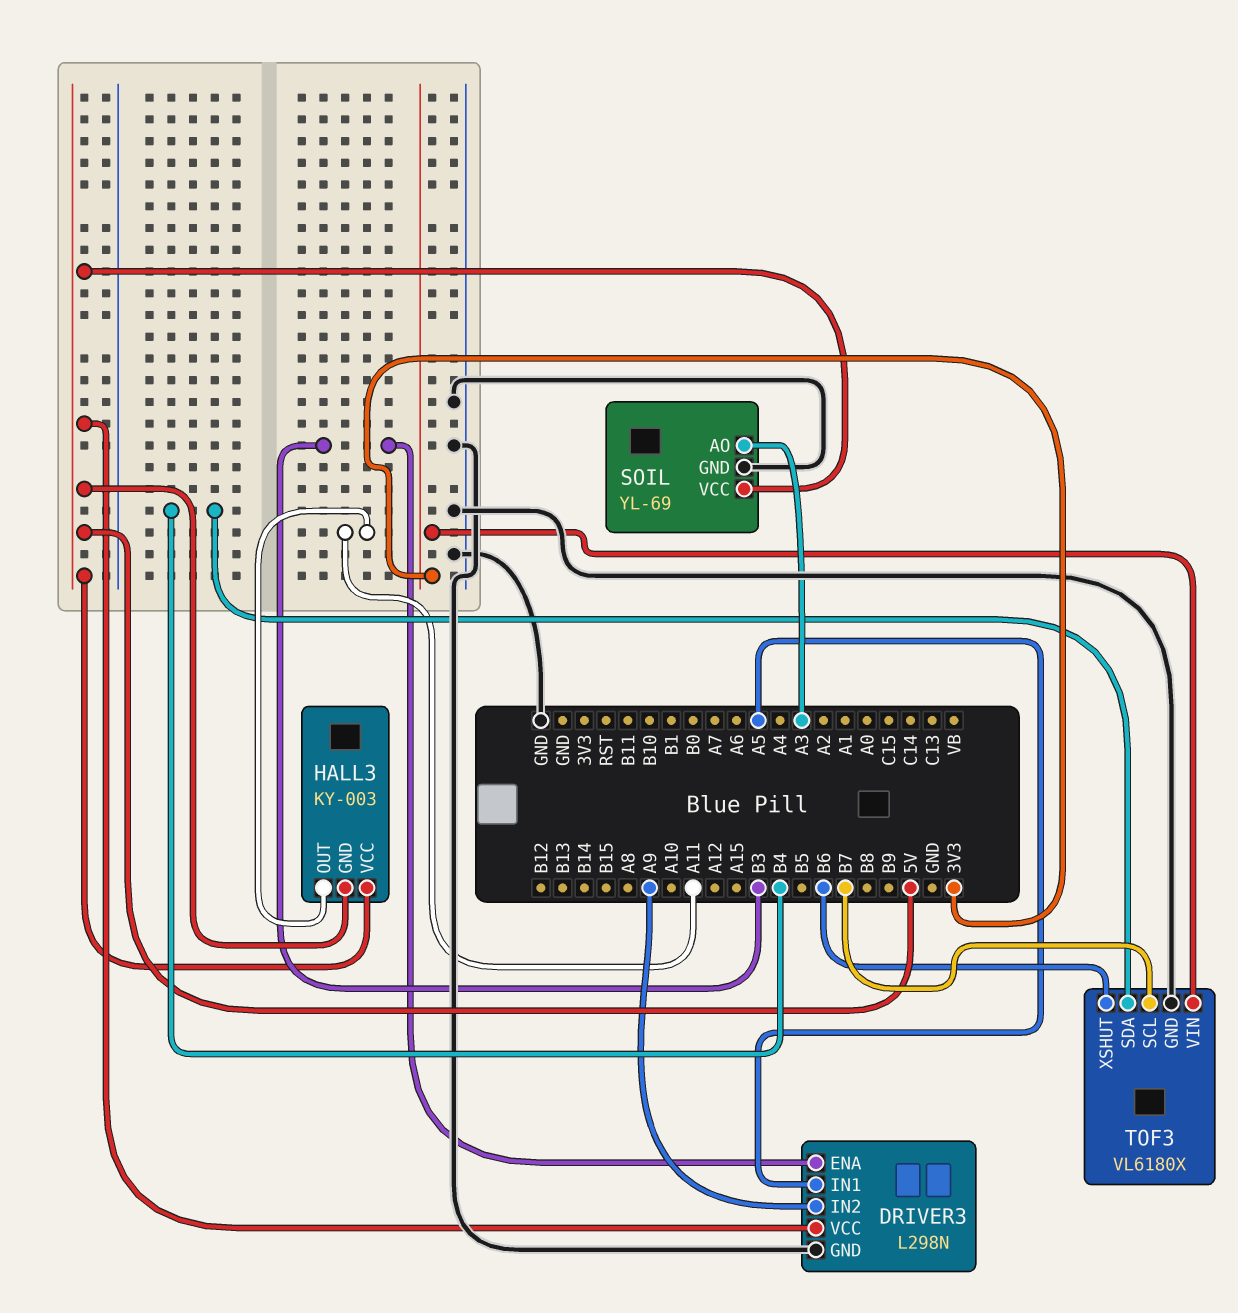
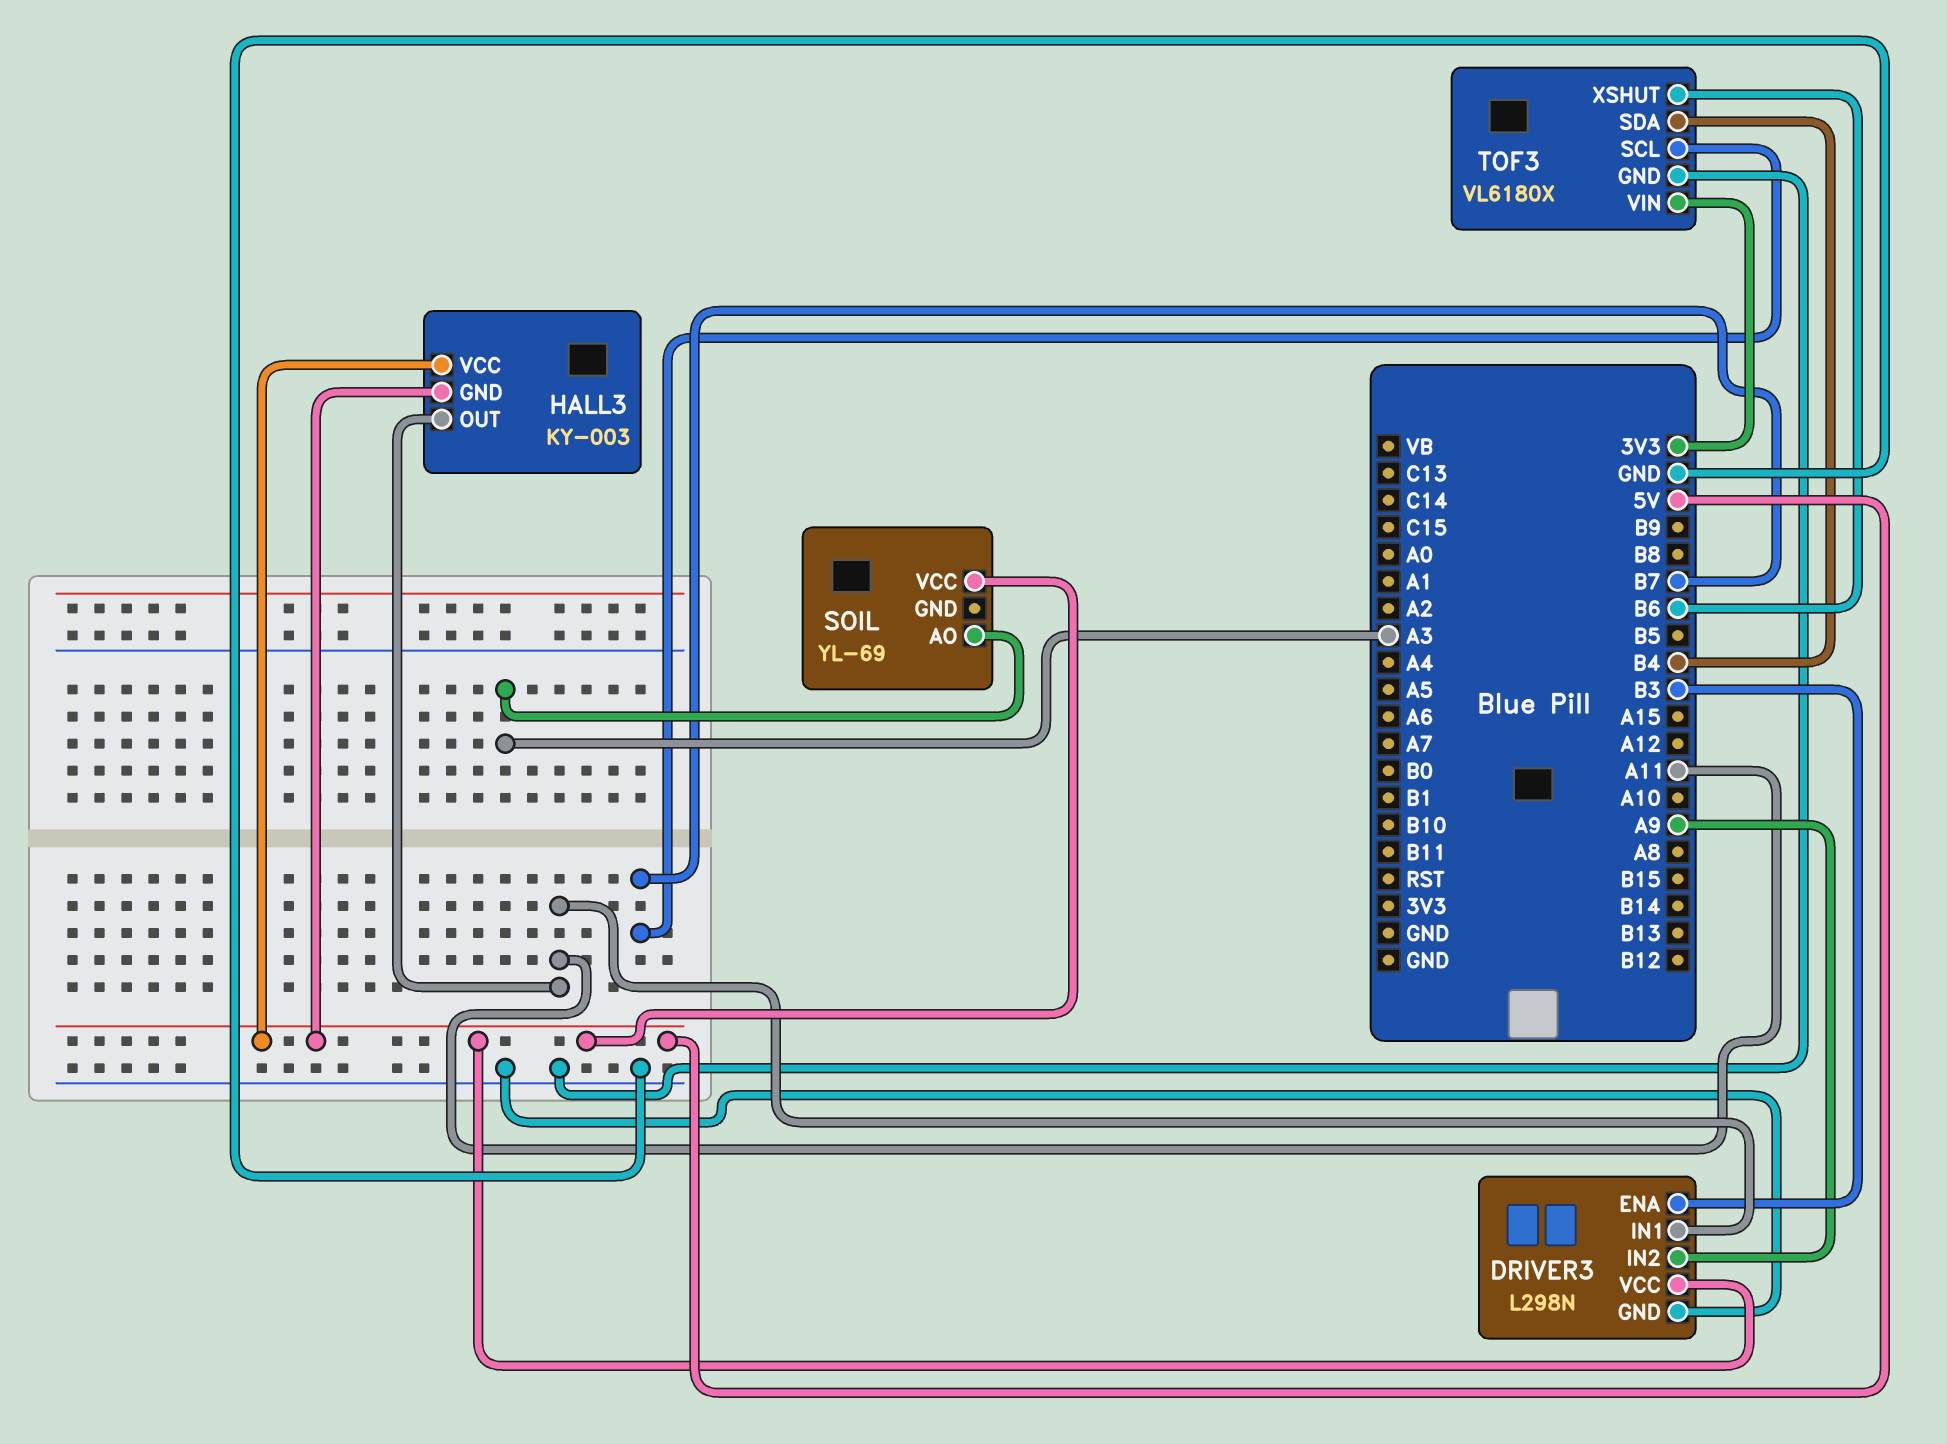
DRIVER3 pin IN1: A5 -> A11
SOIL pin GND: GND -> none

